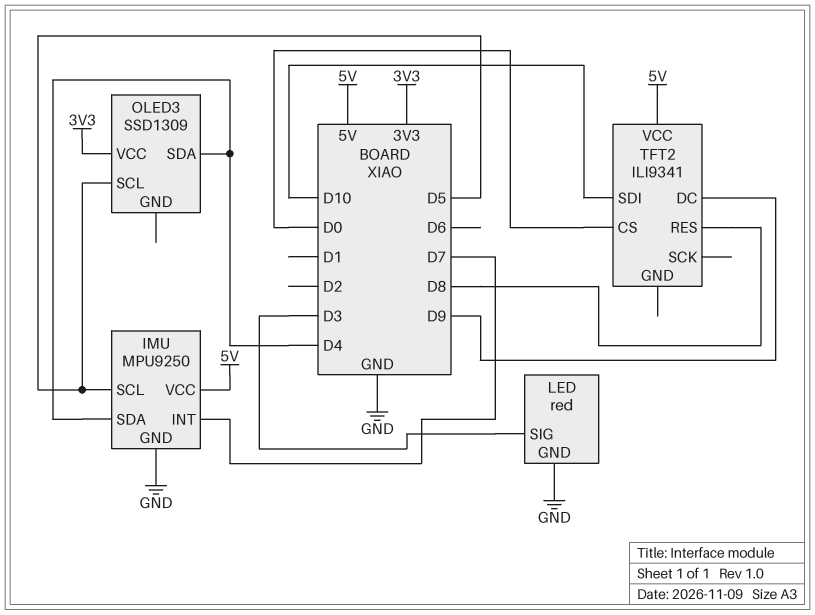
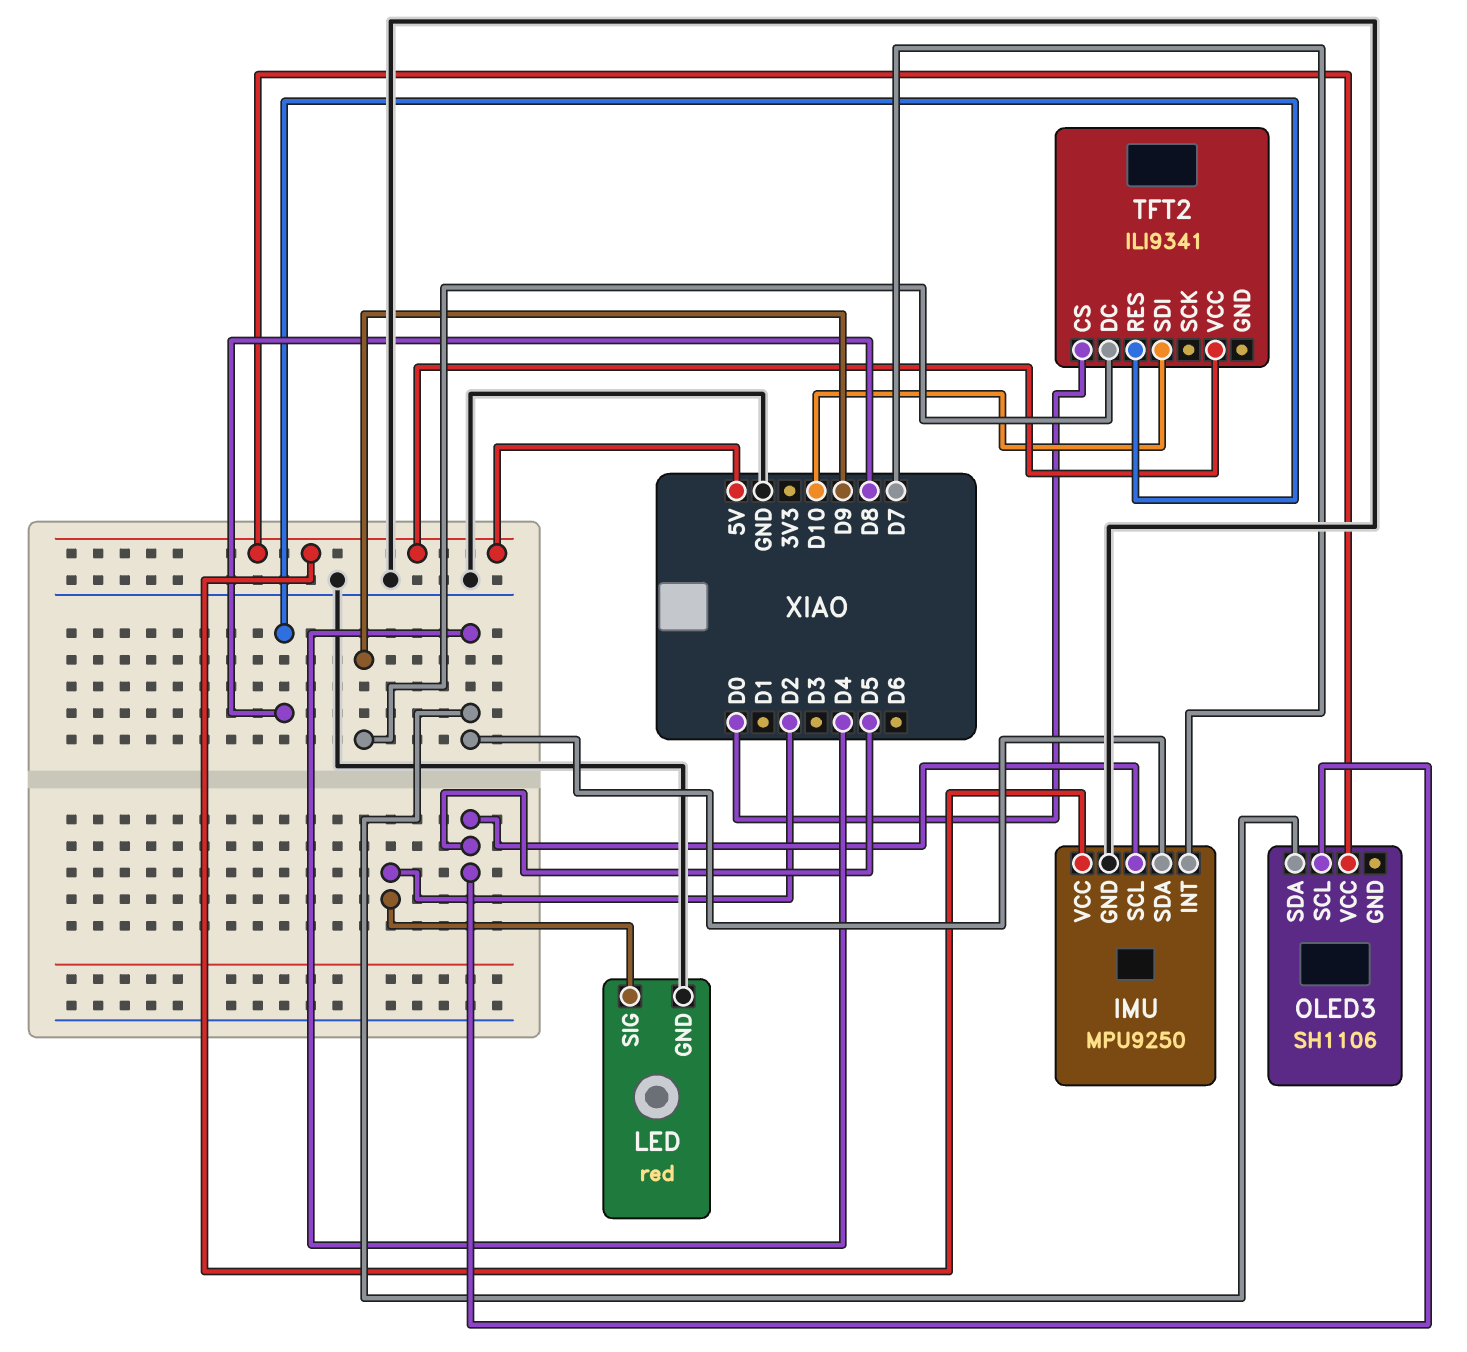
LED pin SIG: D3 -> D2
OLED3: SSD1309 -> SH1106
OLED3 pin VCC: 3V3 -> 5V

